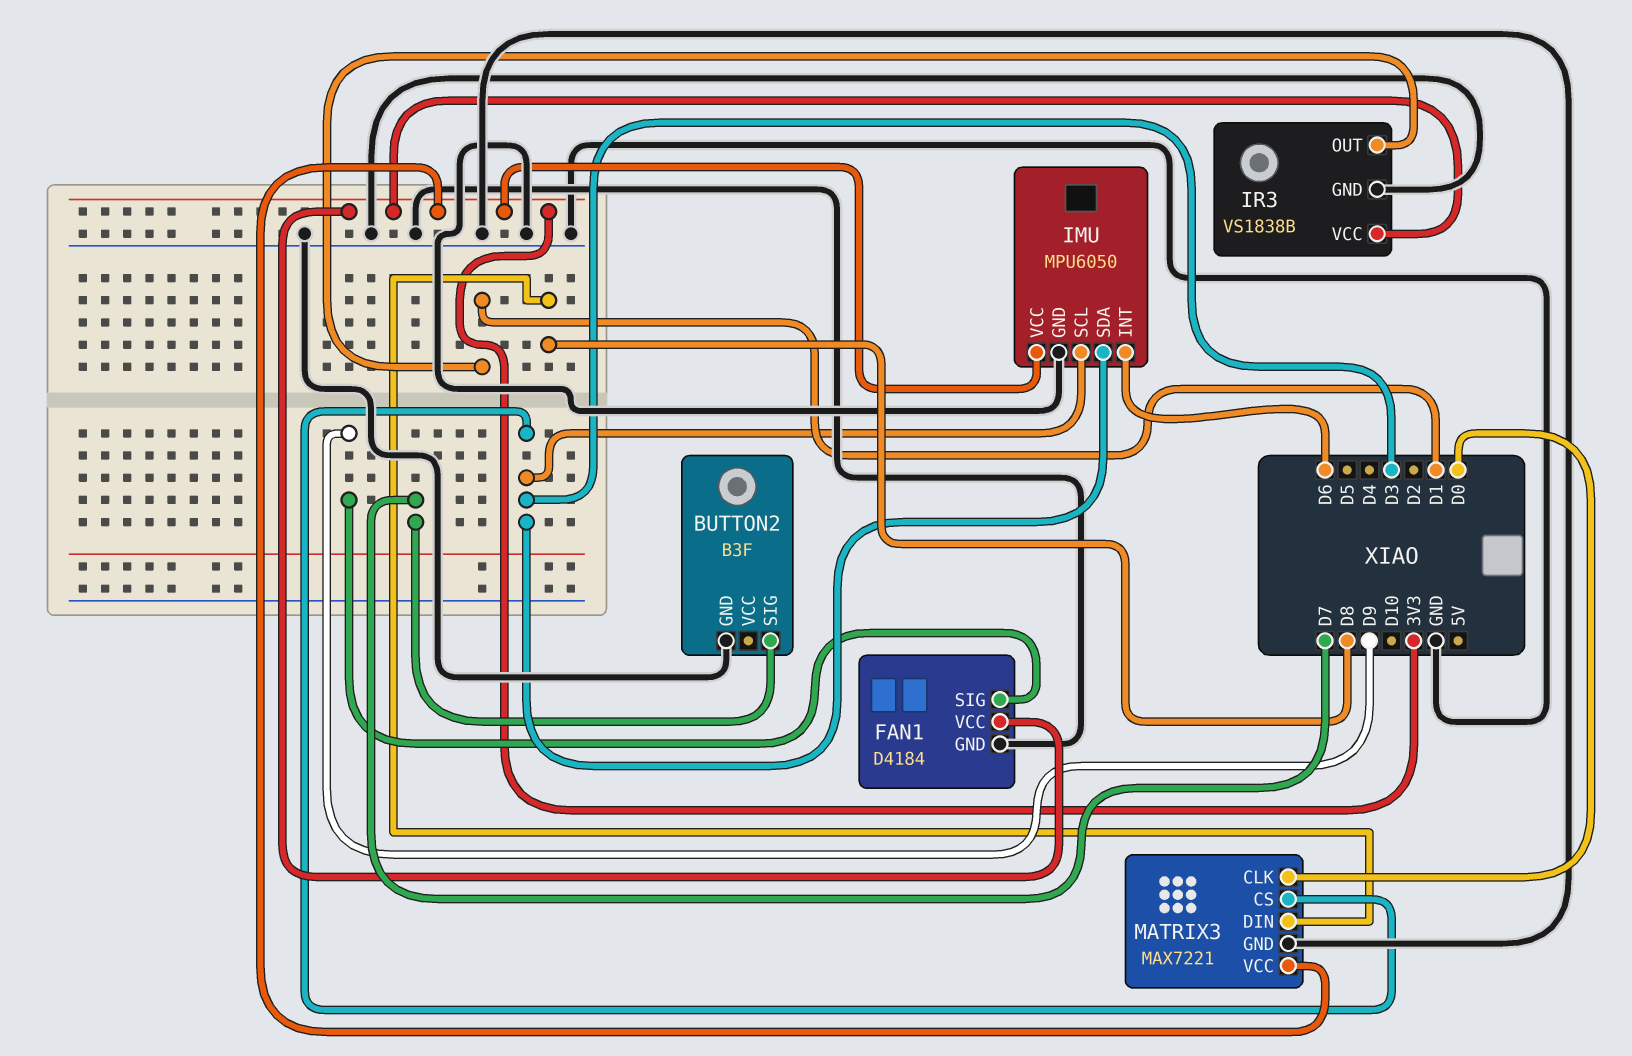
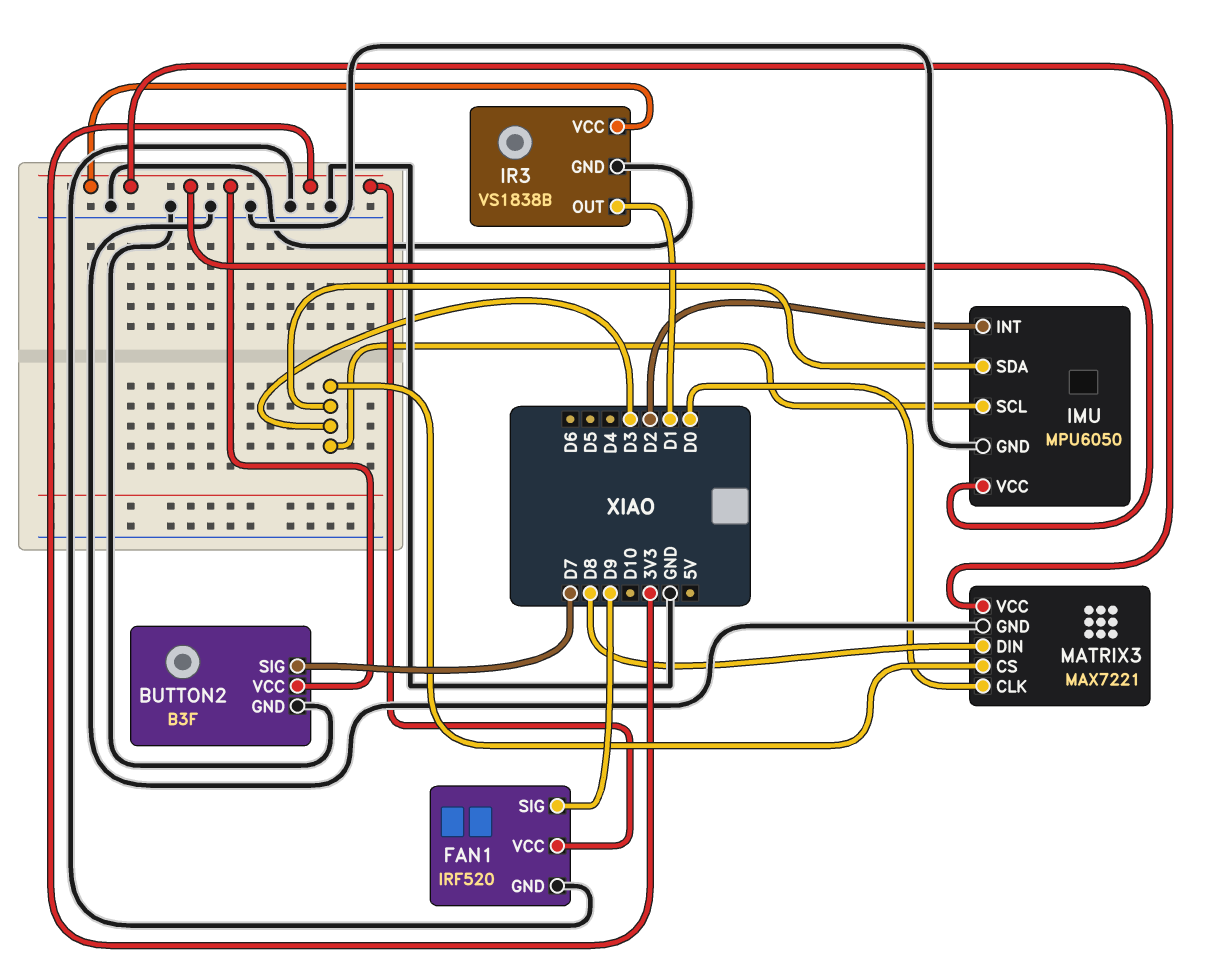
BUTTON2 pin VCC: none -> 3V3
FAN1: D4184 -> IRF520
IMU pin INT: D6 -> D2

